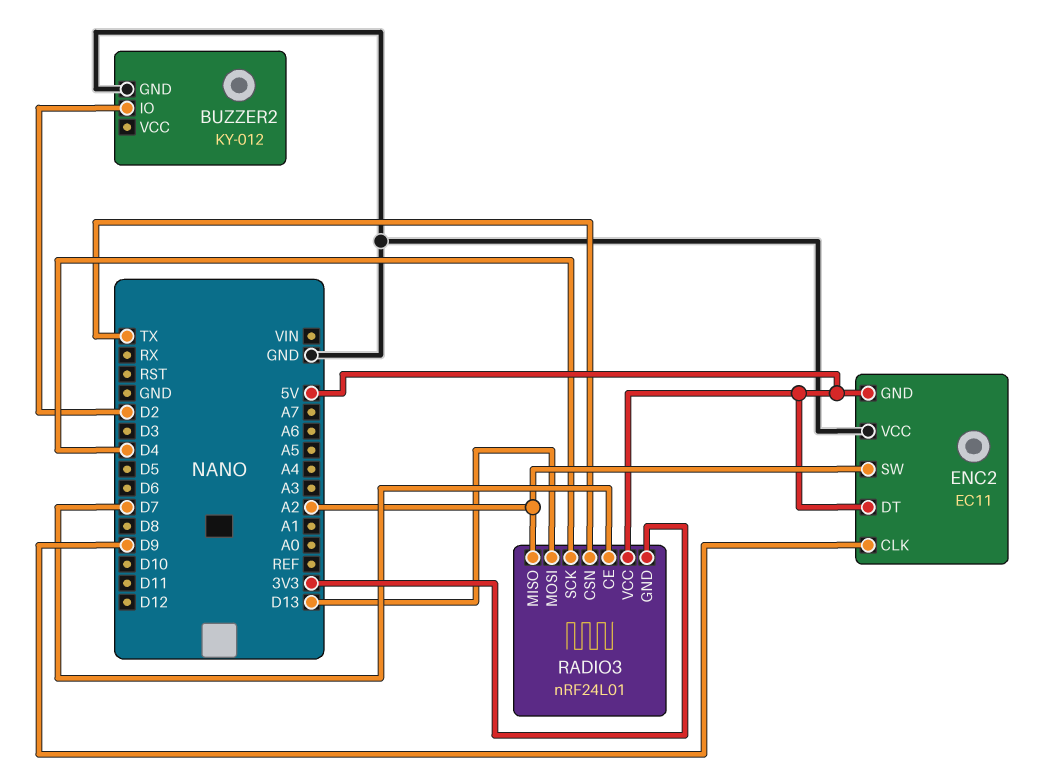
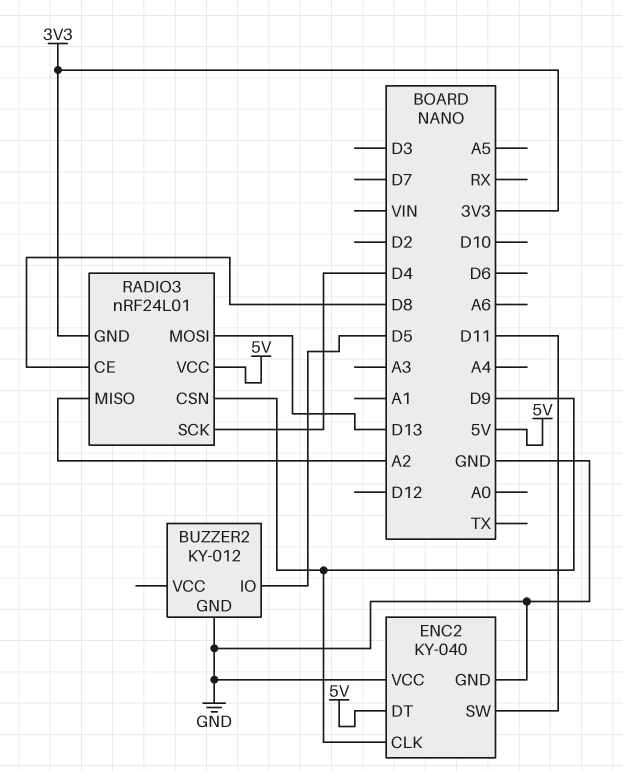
BUZZER2 pin IO: D2 -> D5
ENC2: EC11 -> KY-040
ENC2 pin GND: 5V -> GND
ENC2 pin SW: A2 -> D11
RADIO3 pin CE: D7 -> D8
RADIO3 pin CSN: TX -> D9

